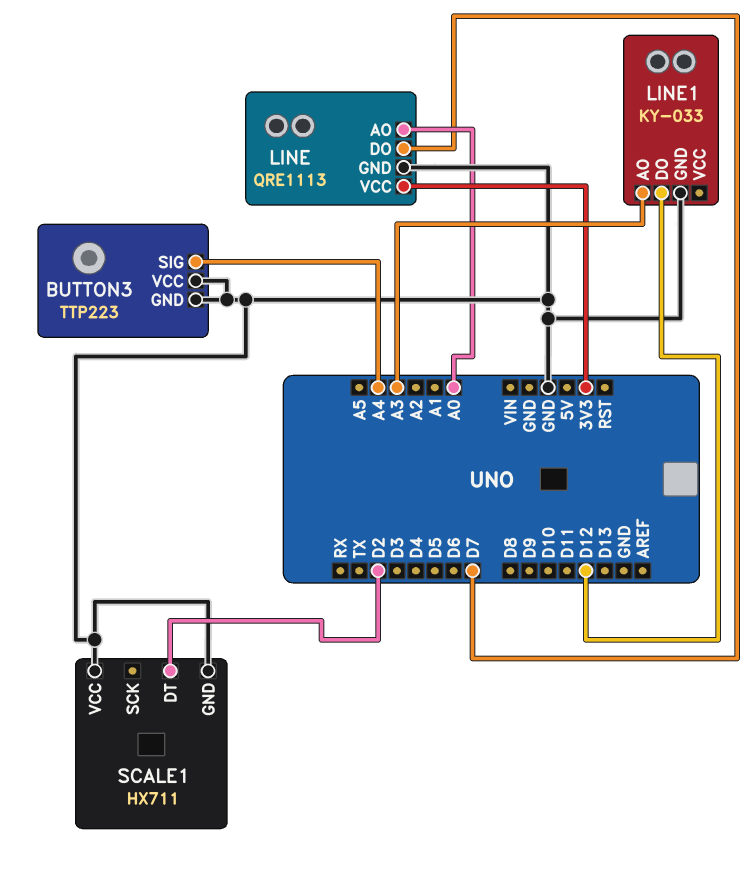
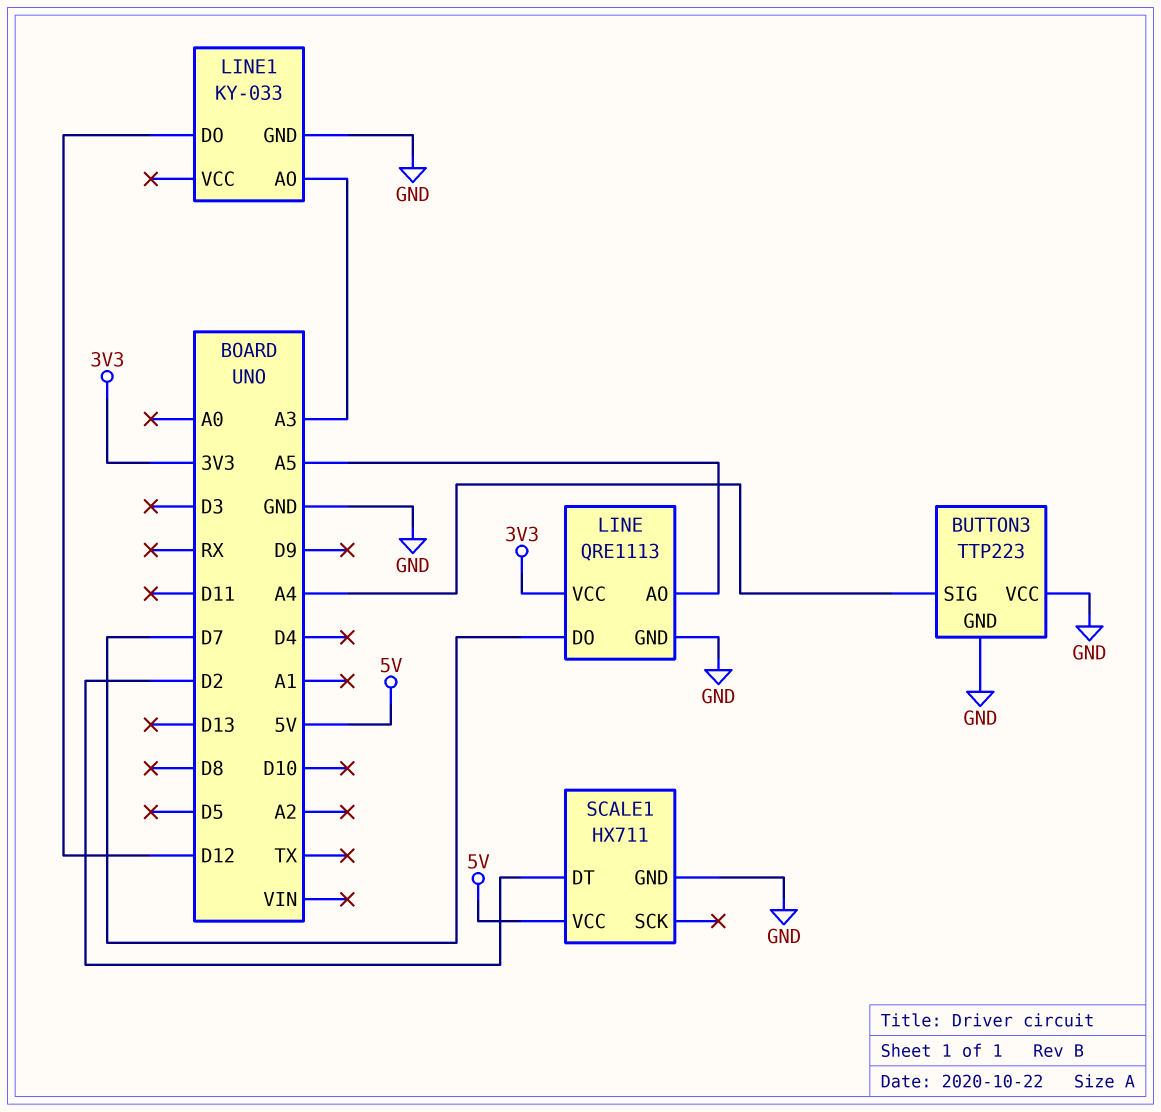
LINE pin AO: A0 -> A5
SCALE1 pin VCC: GND -> 5V

